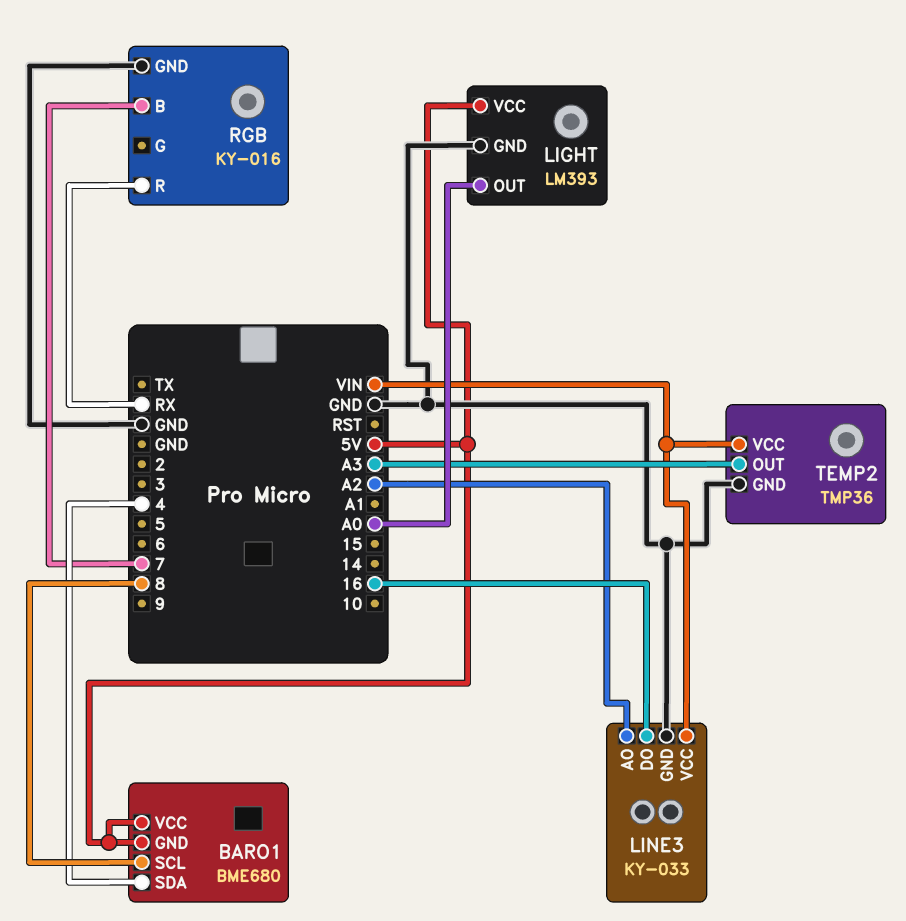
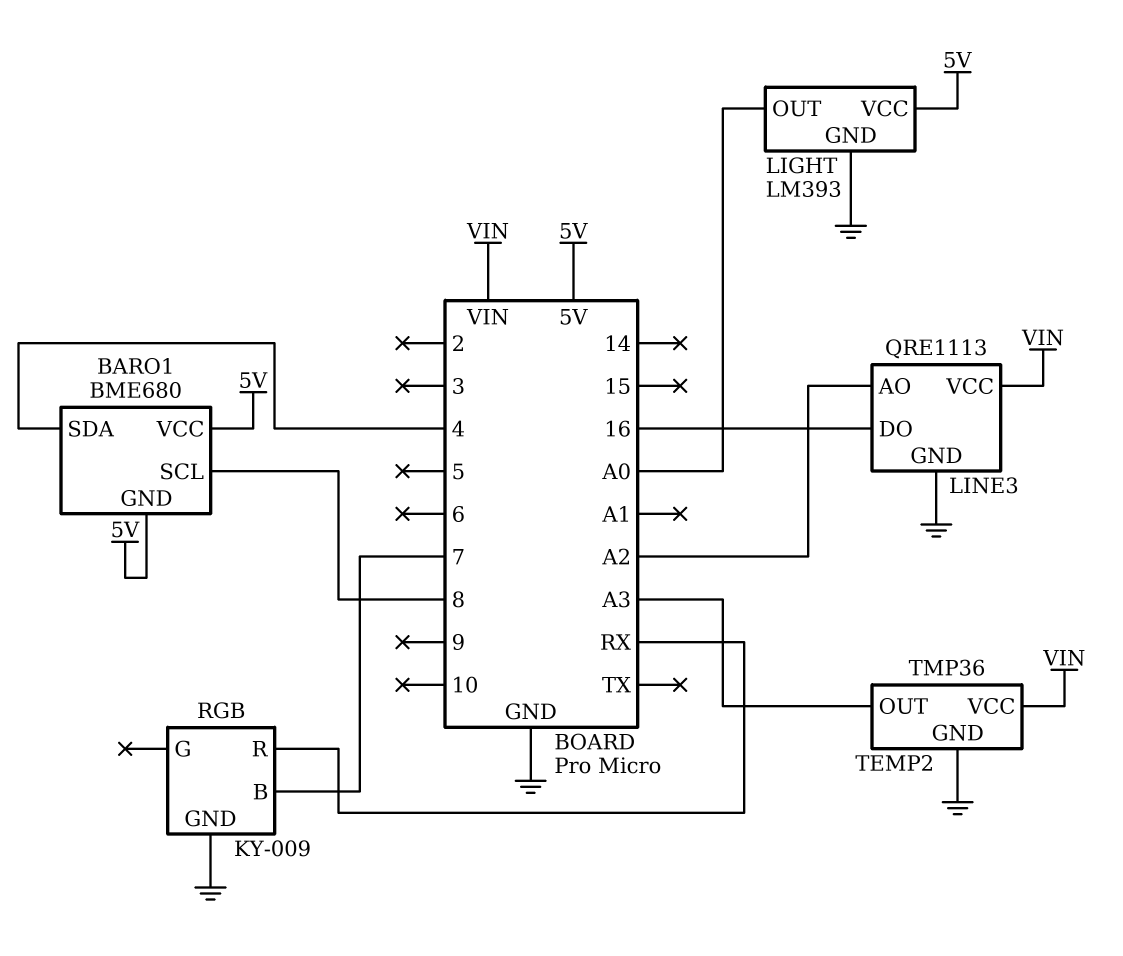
LINE3: KY-033 -> QRE1113
RGB: KY-016 -> KY-009

